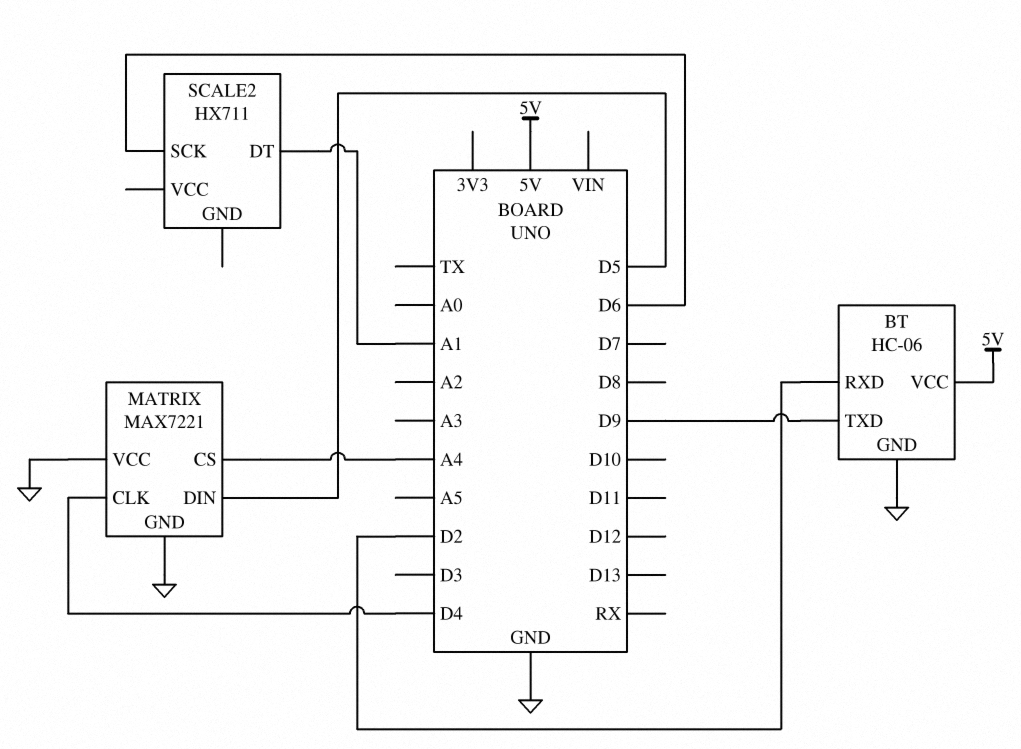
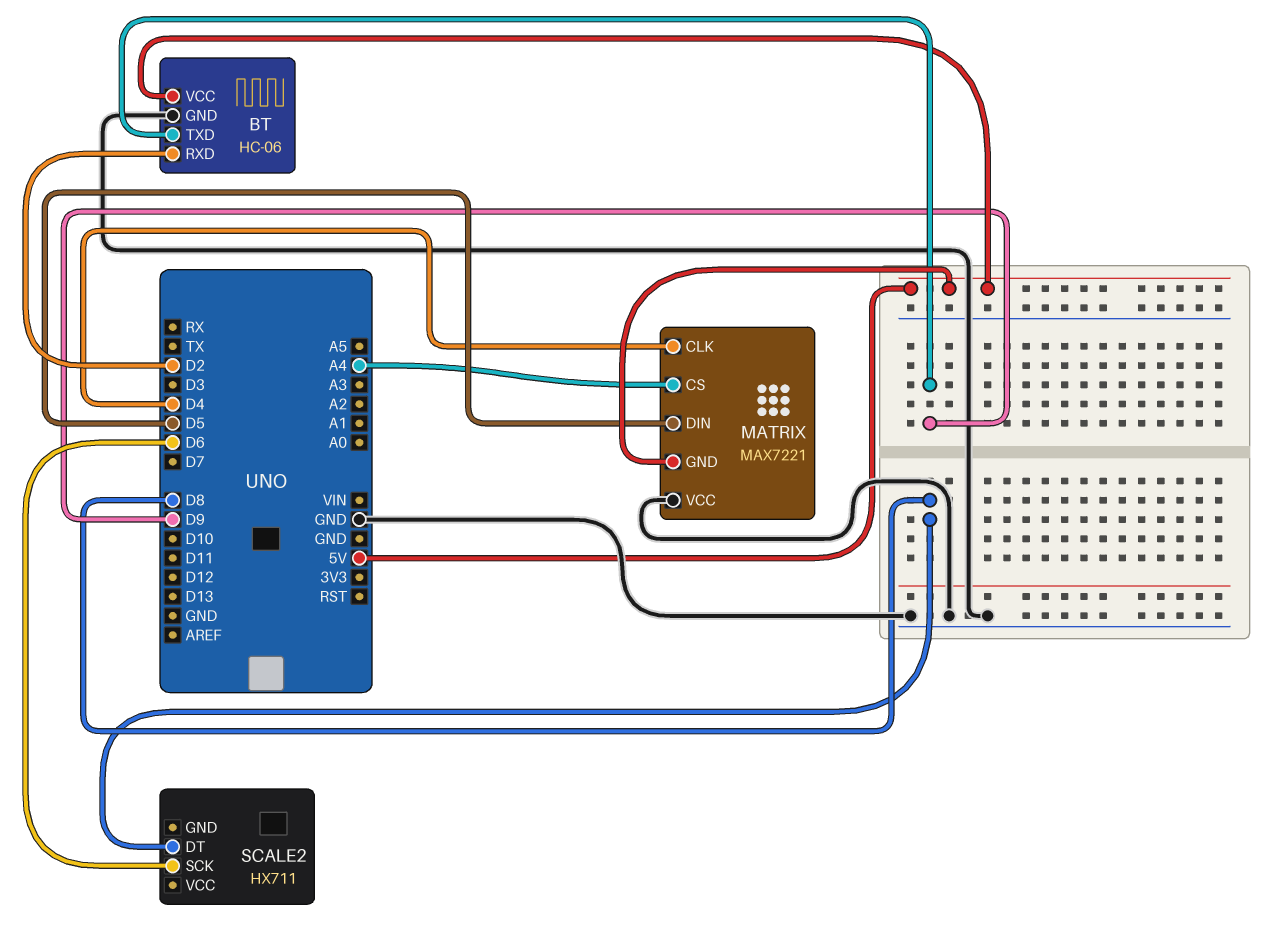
MATRIX pin GND: GND -> 5V
SCALE2 pin DT: A1 -> D8

